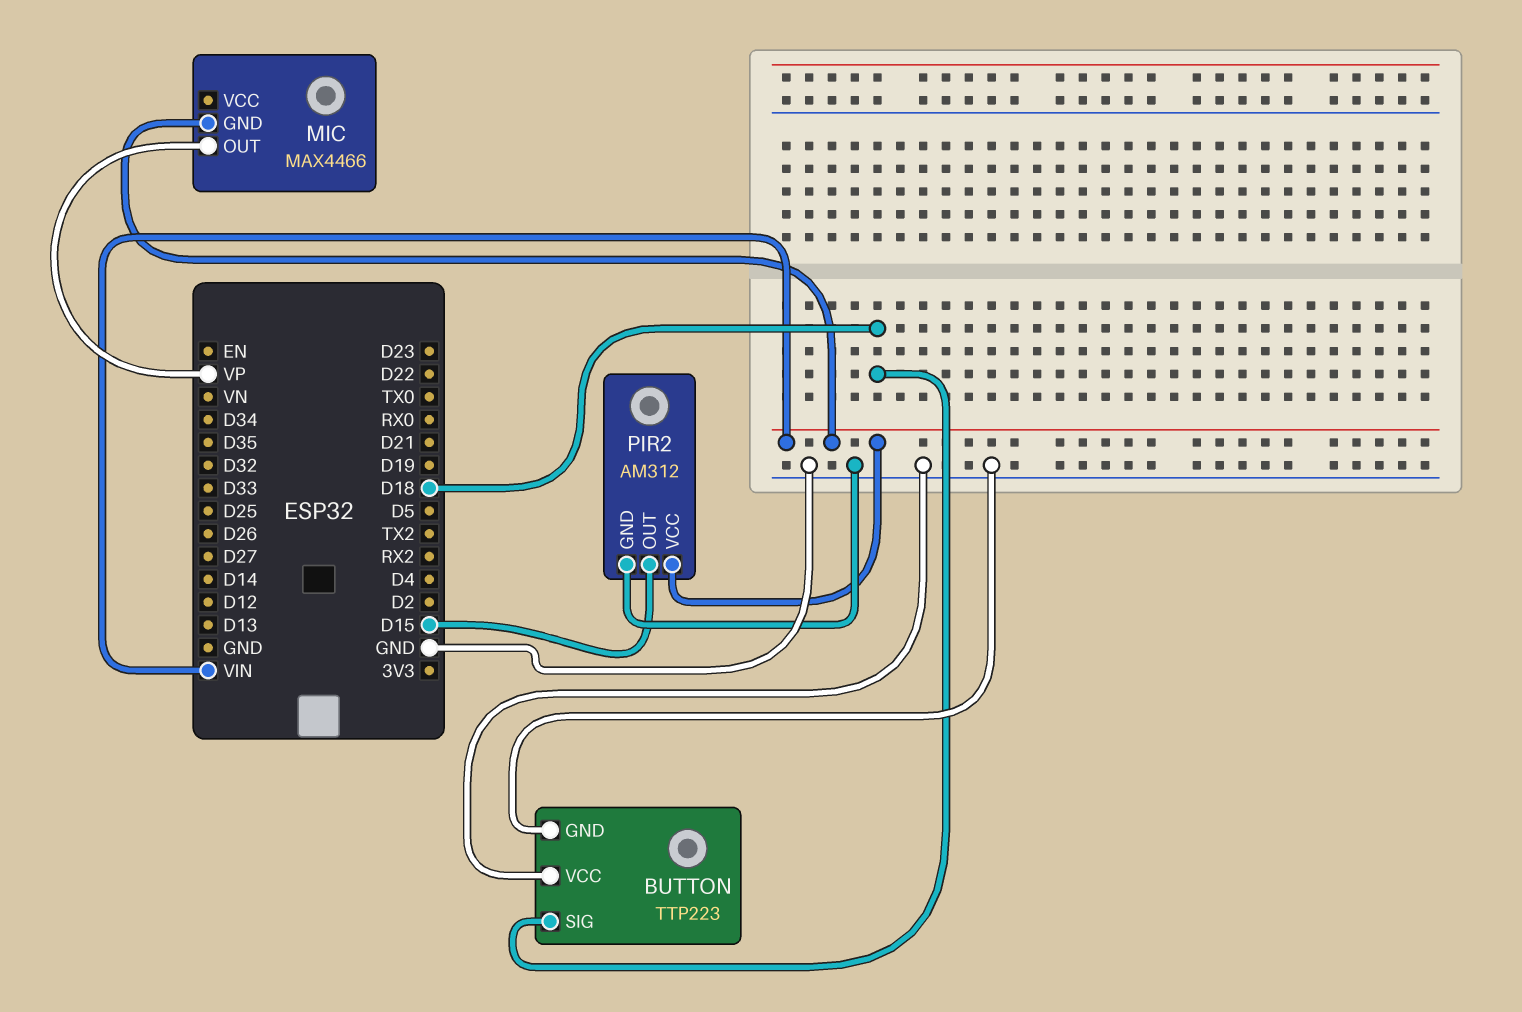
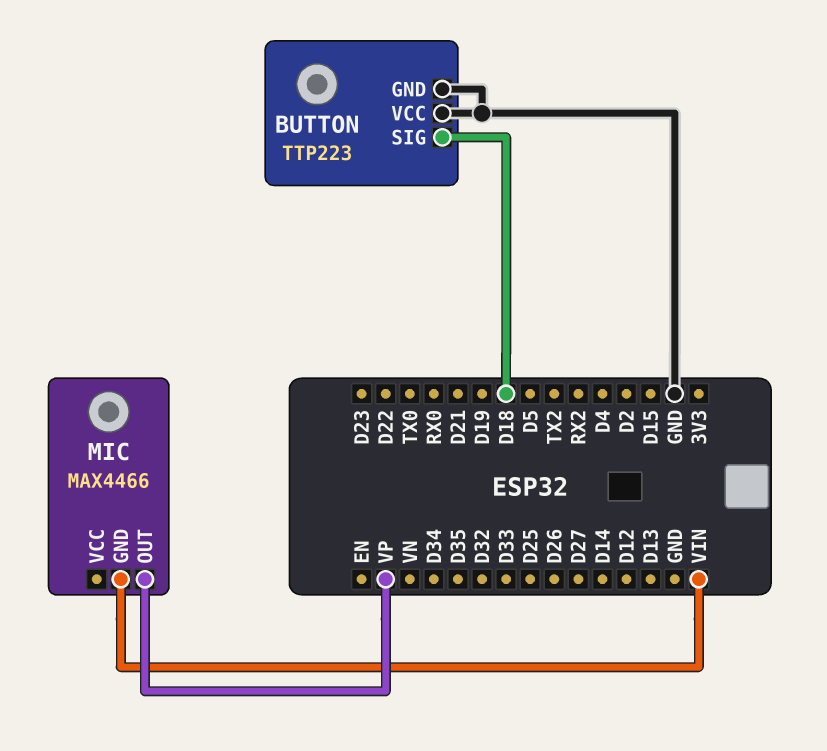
PIR2: AM312 -> none
PIR2 pin GND: GND -> none
PIR2 pin OUT: D15 -> none
PIR2 pin VCC: VIN -> none

